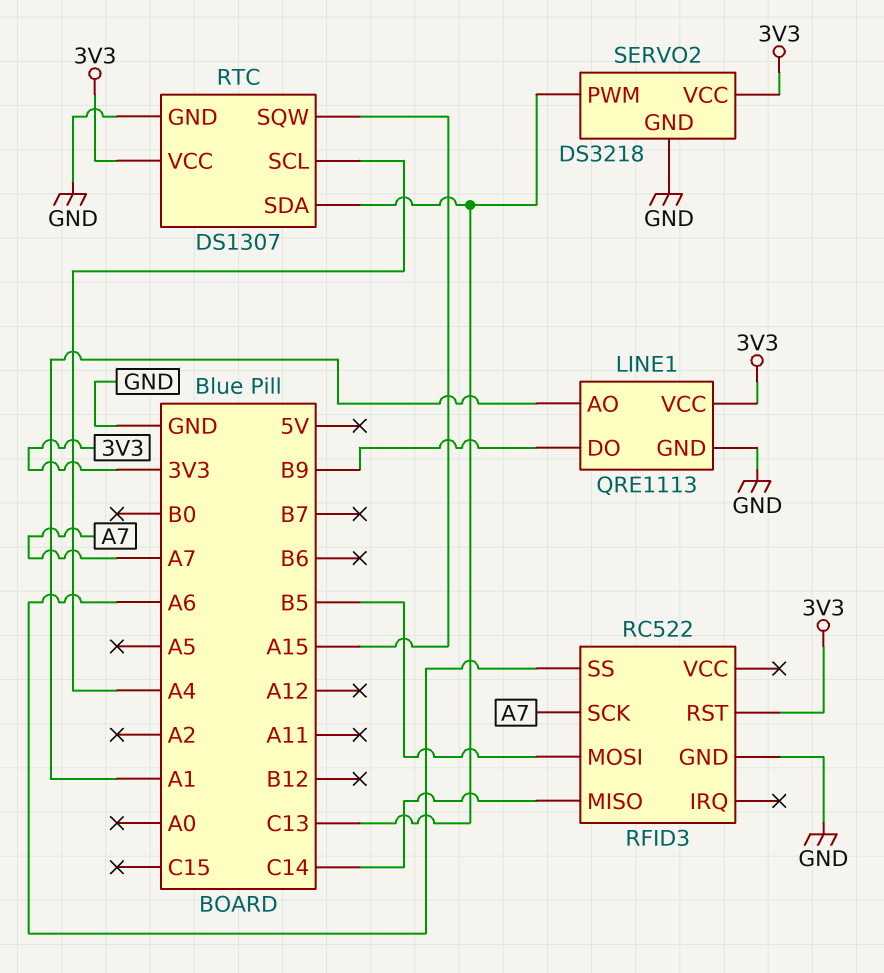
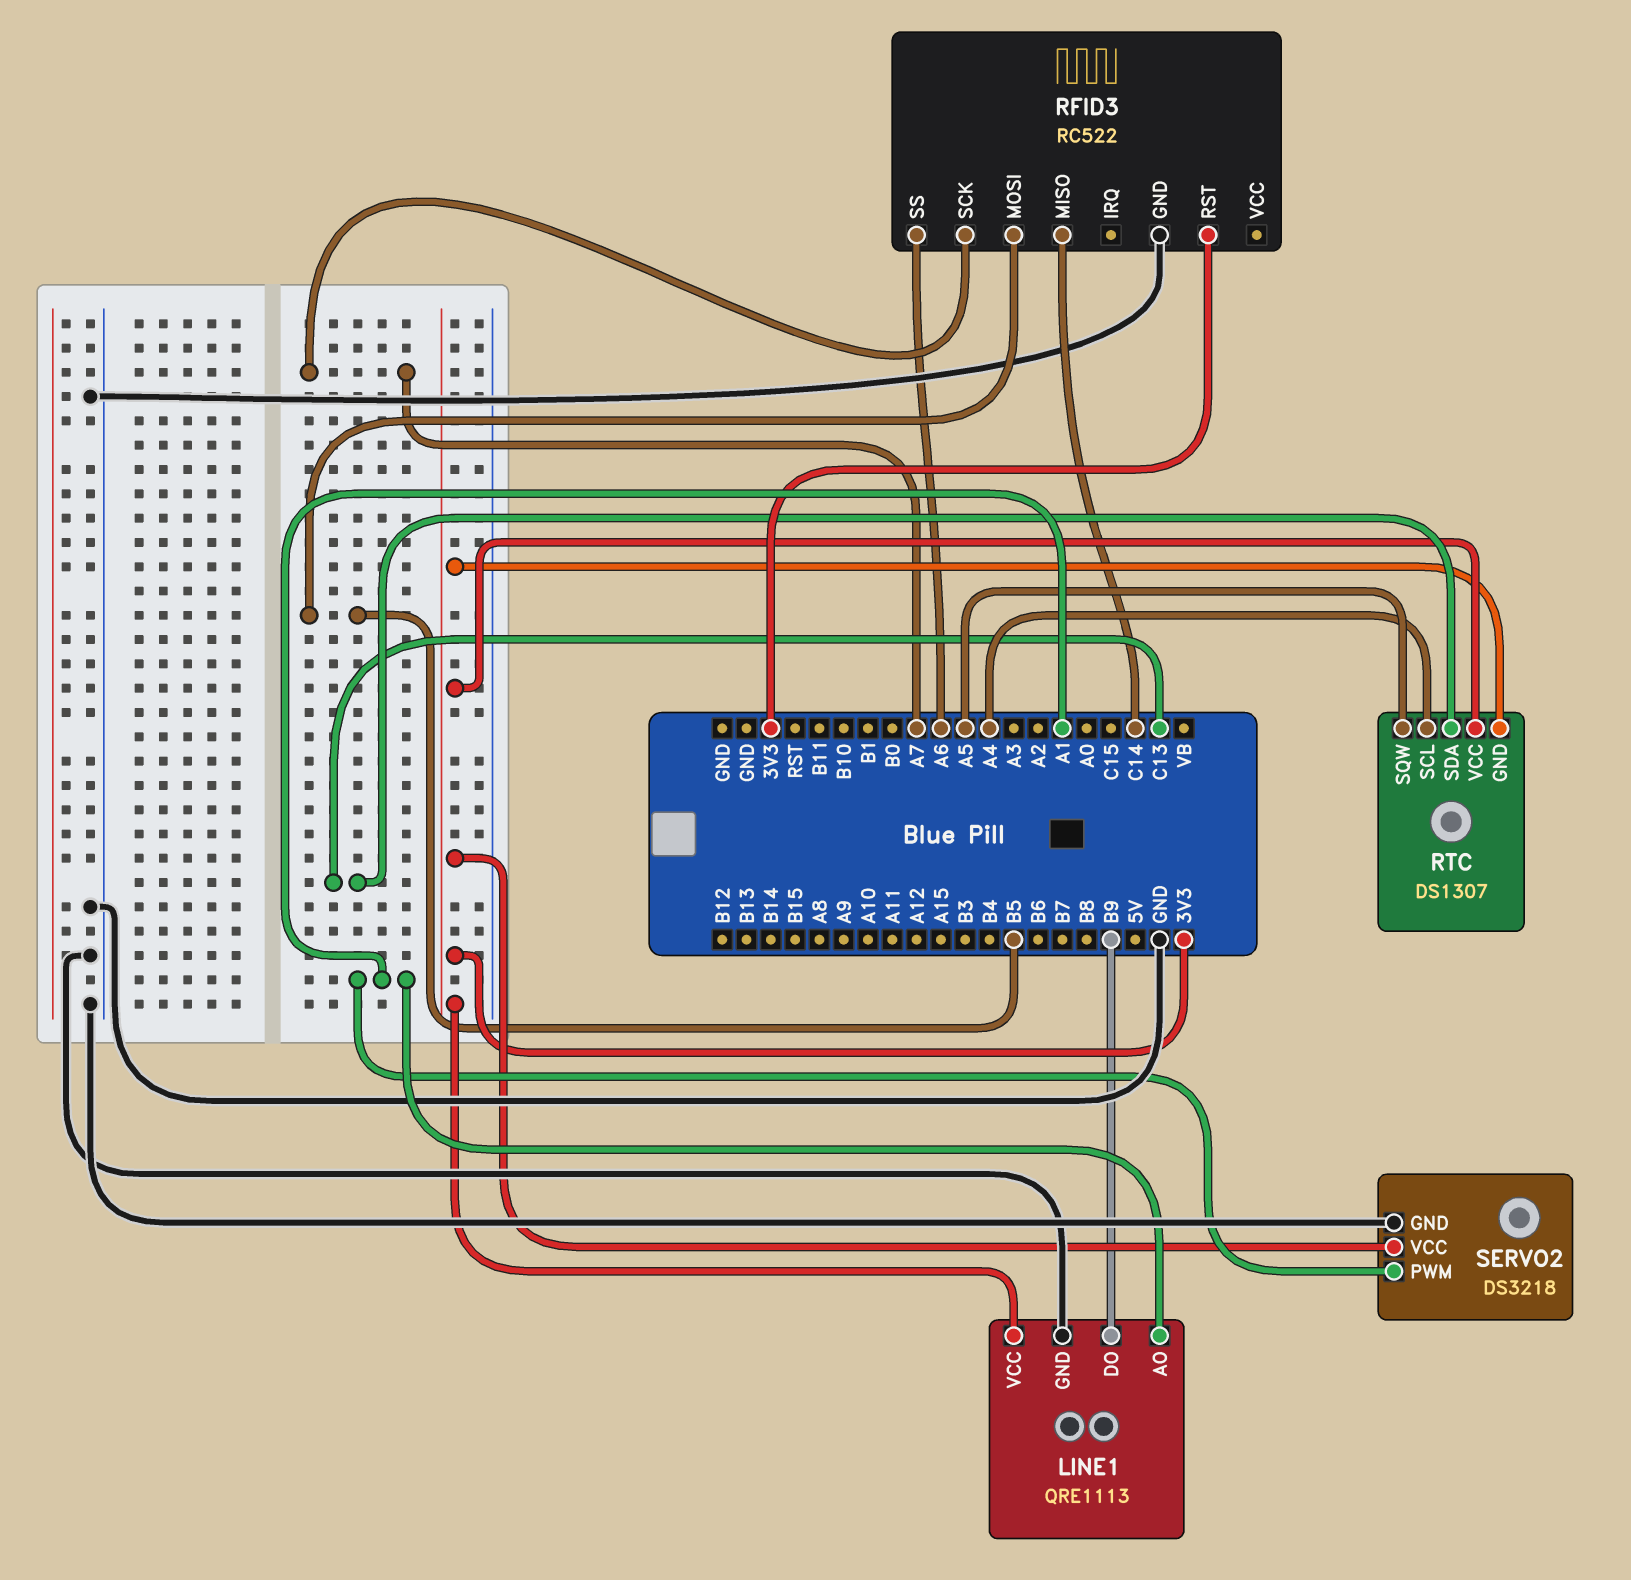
RTC pin GND: GND -> 3V3
RTC pin SQW: A15 -> A5
SERVO2 pin PWM: C13 -> A1

